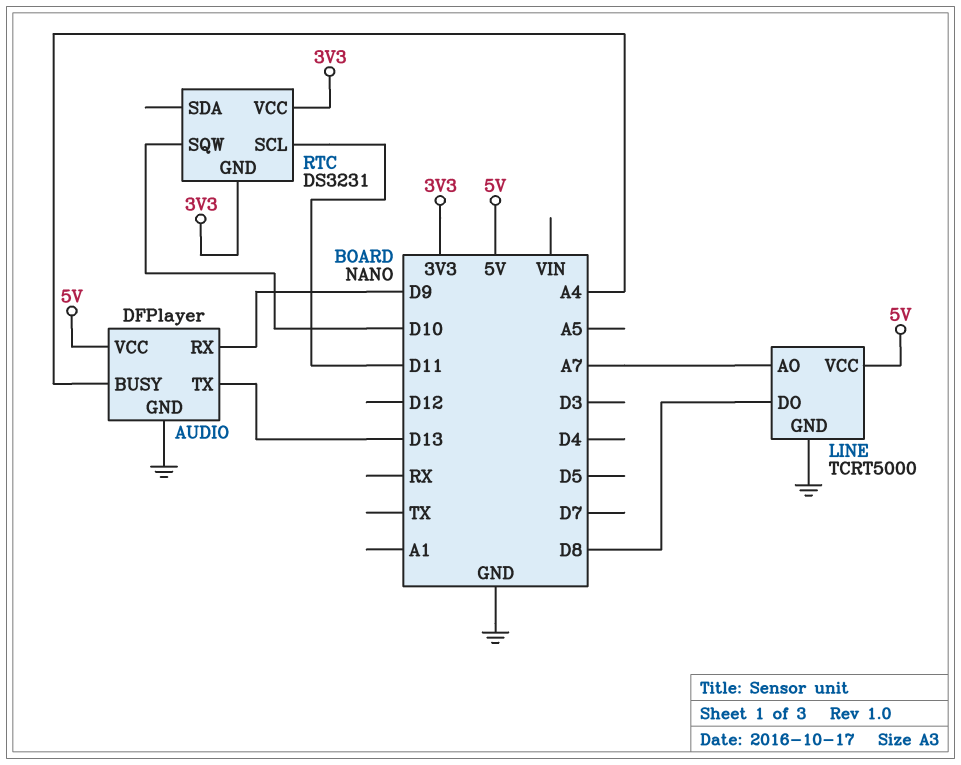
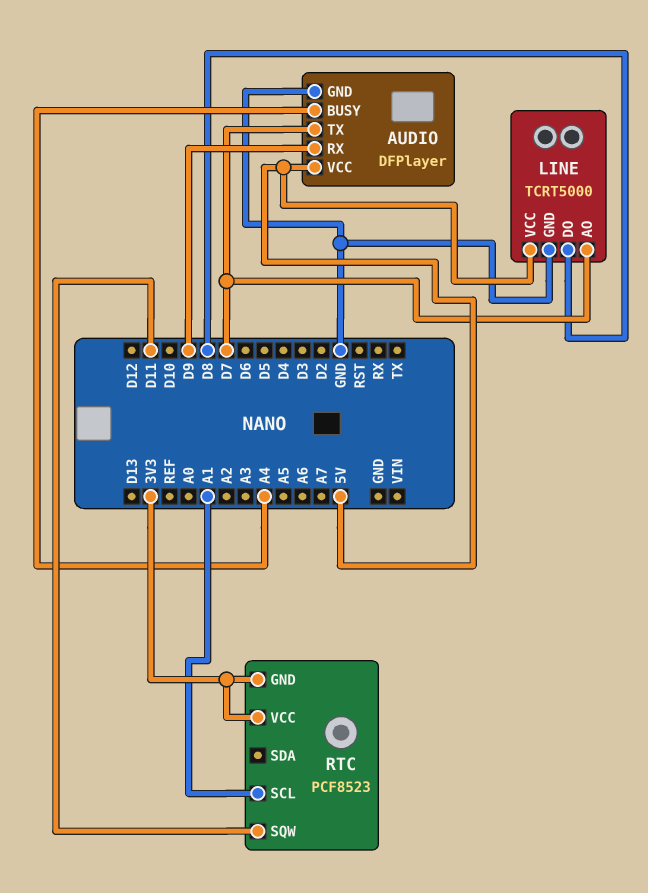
AUDIO pin TX: D13 -> D7
LINE pin AO: A7 -> D7
RTC: DS3231 -> PCF8523
RTC pin SCL: D11 -> A1
RTC pin SQW: D10 -> D11

